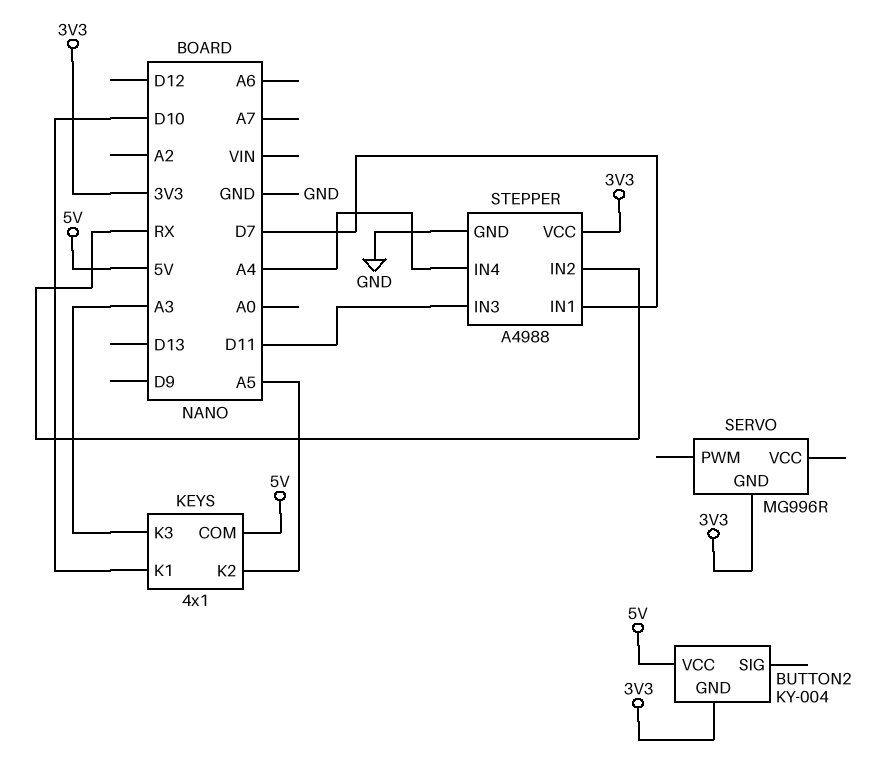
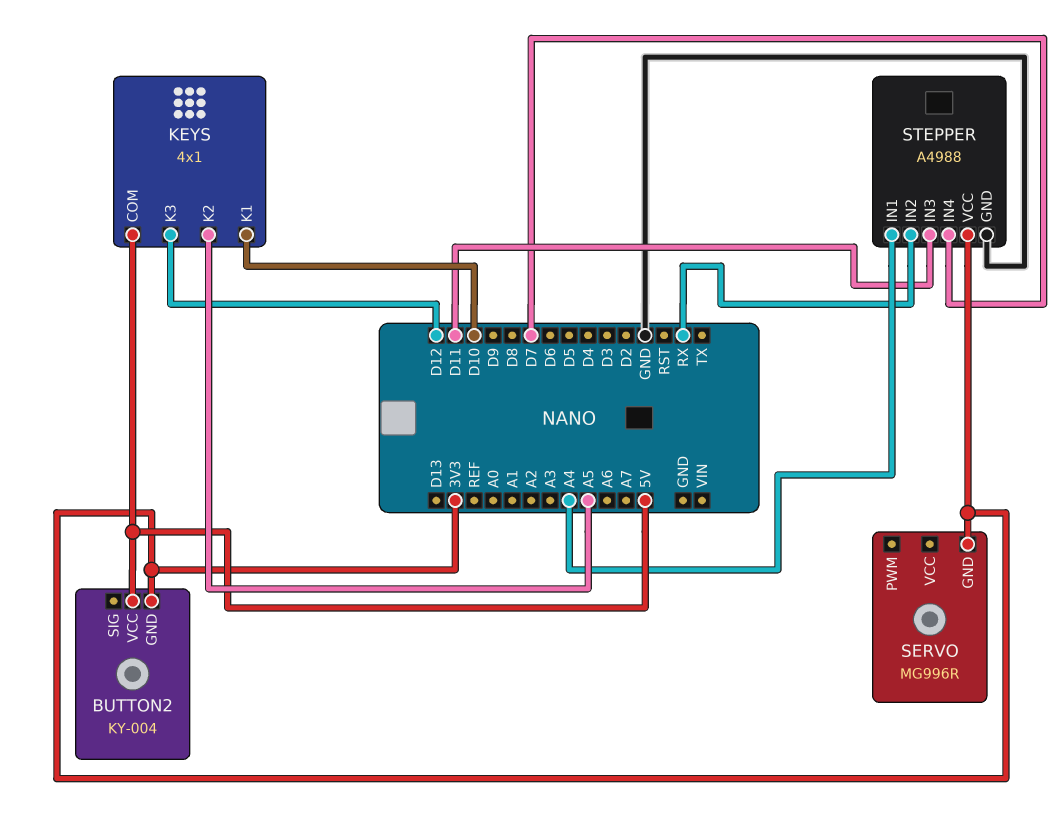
KEYS pin K3: A3 -> D12
STEPPER pin IN1: D7 -> A4
STEPPER pin IN4: A4 -> D7

